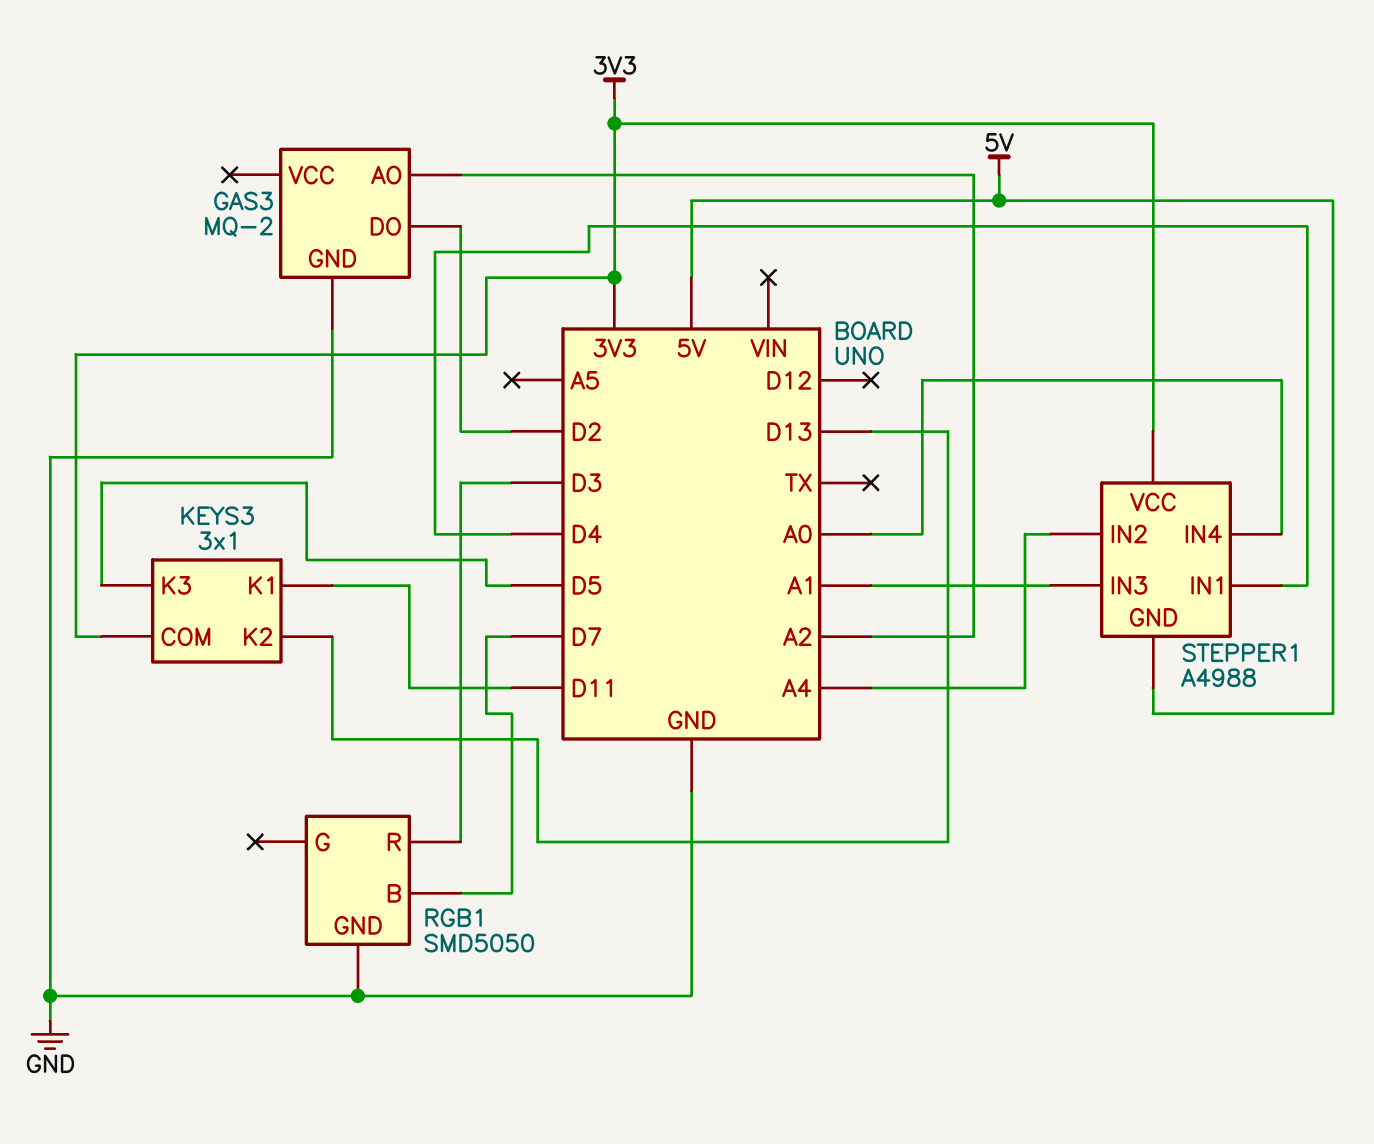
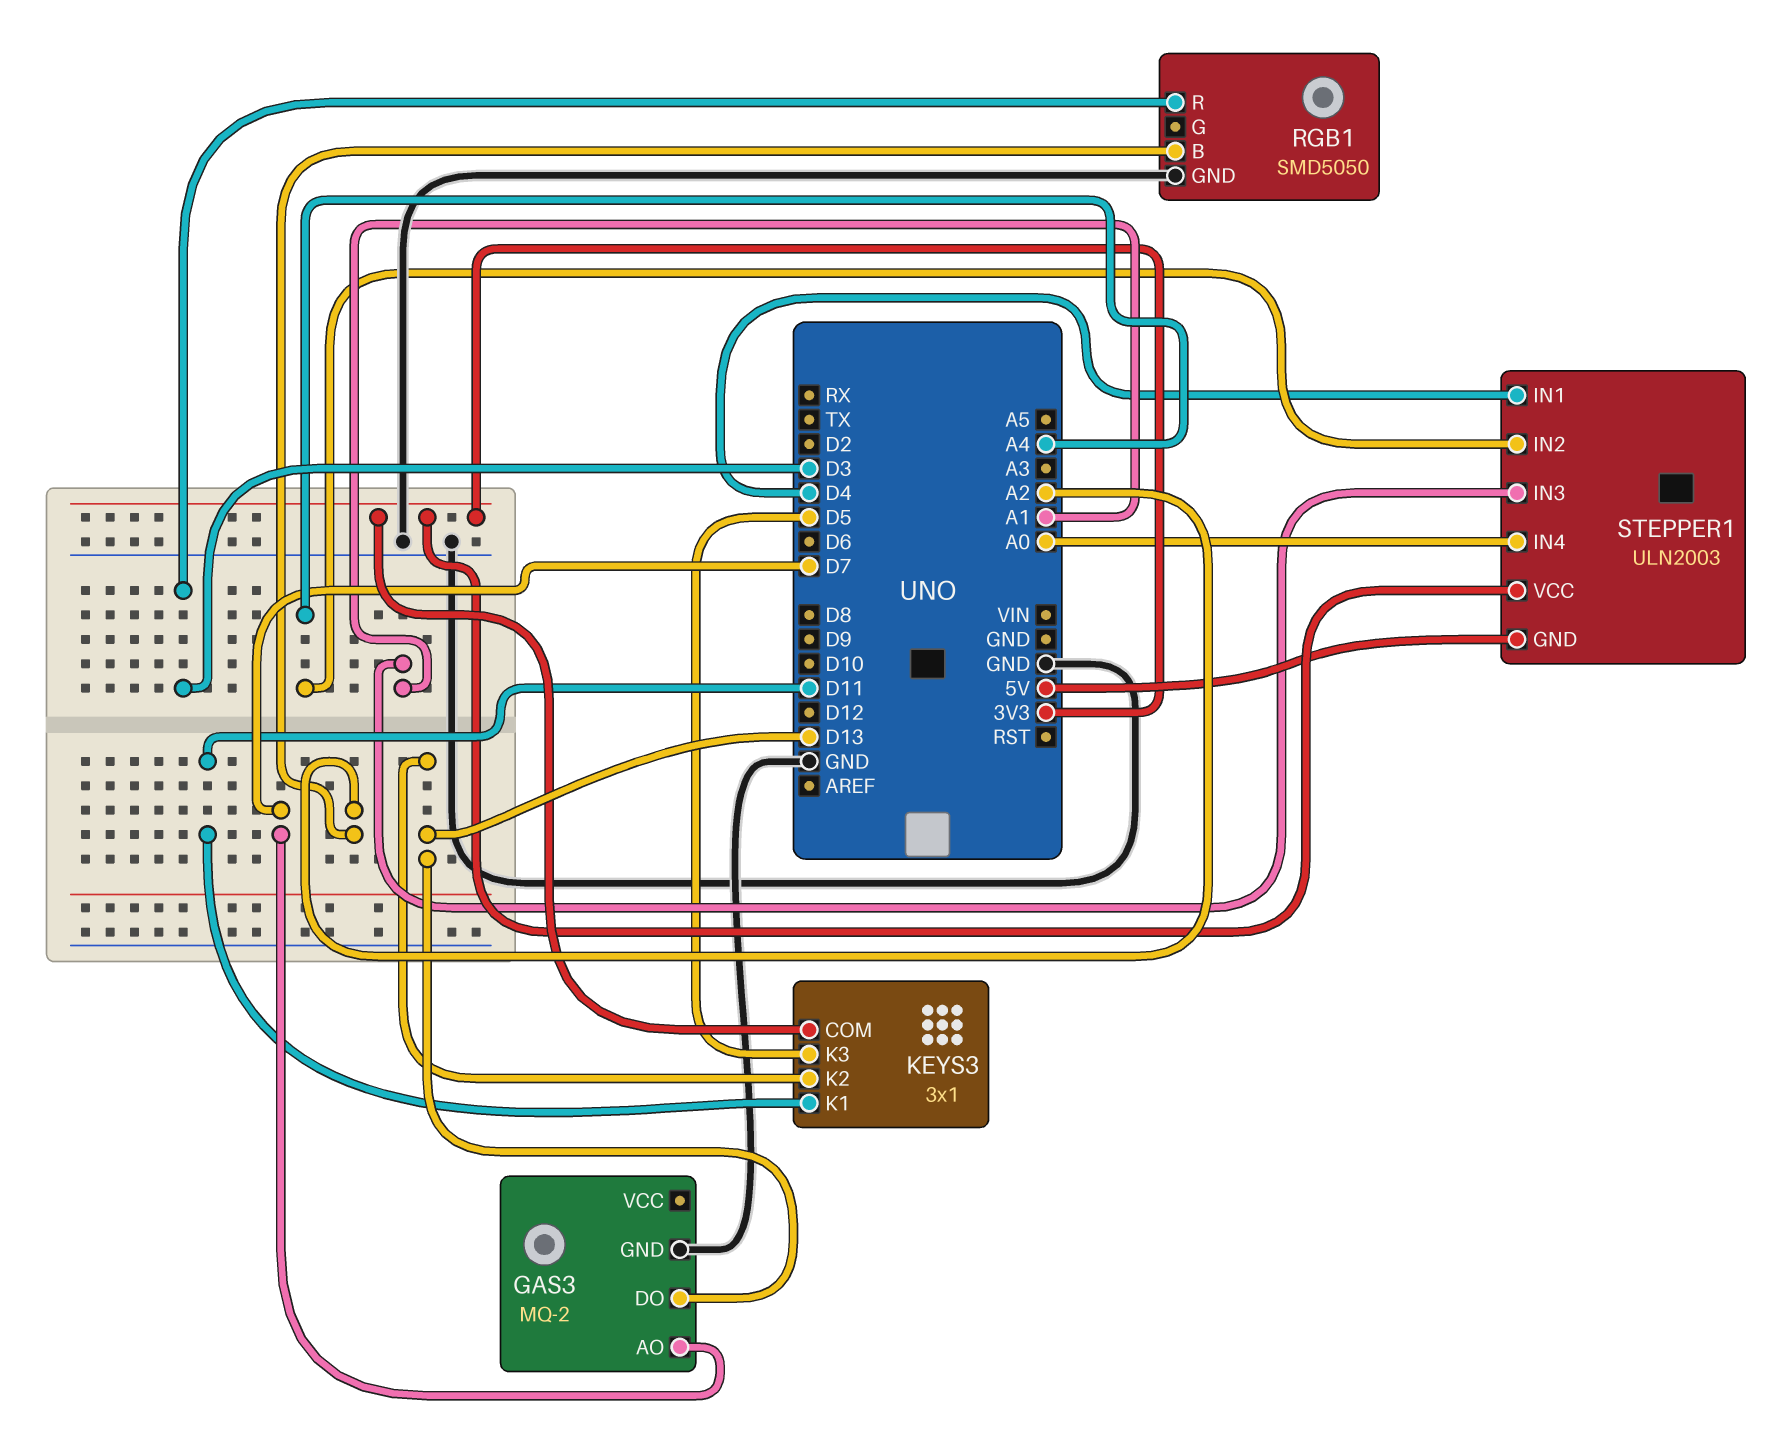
GAS3 pin AO: A2 -> D7
GAS3 pin DO: D2 -> D13
RGB1 pin B: D7 -> A2
STEPPER1: A4988 -> ULN2003

